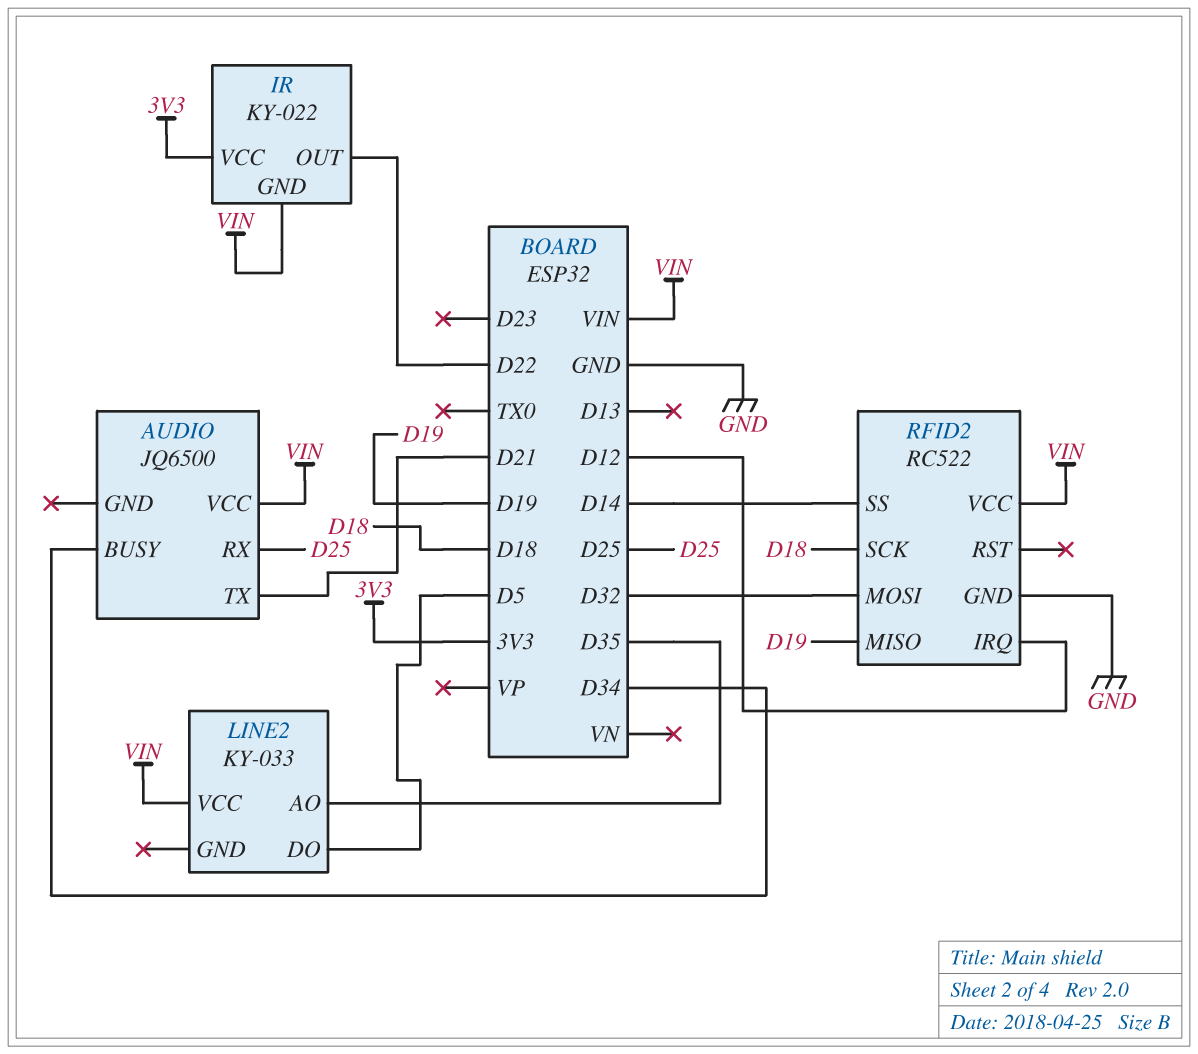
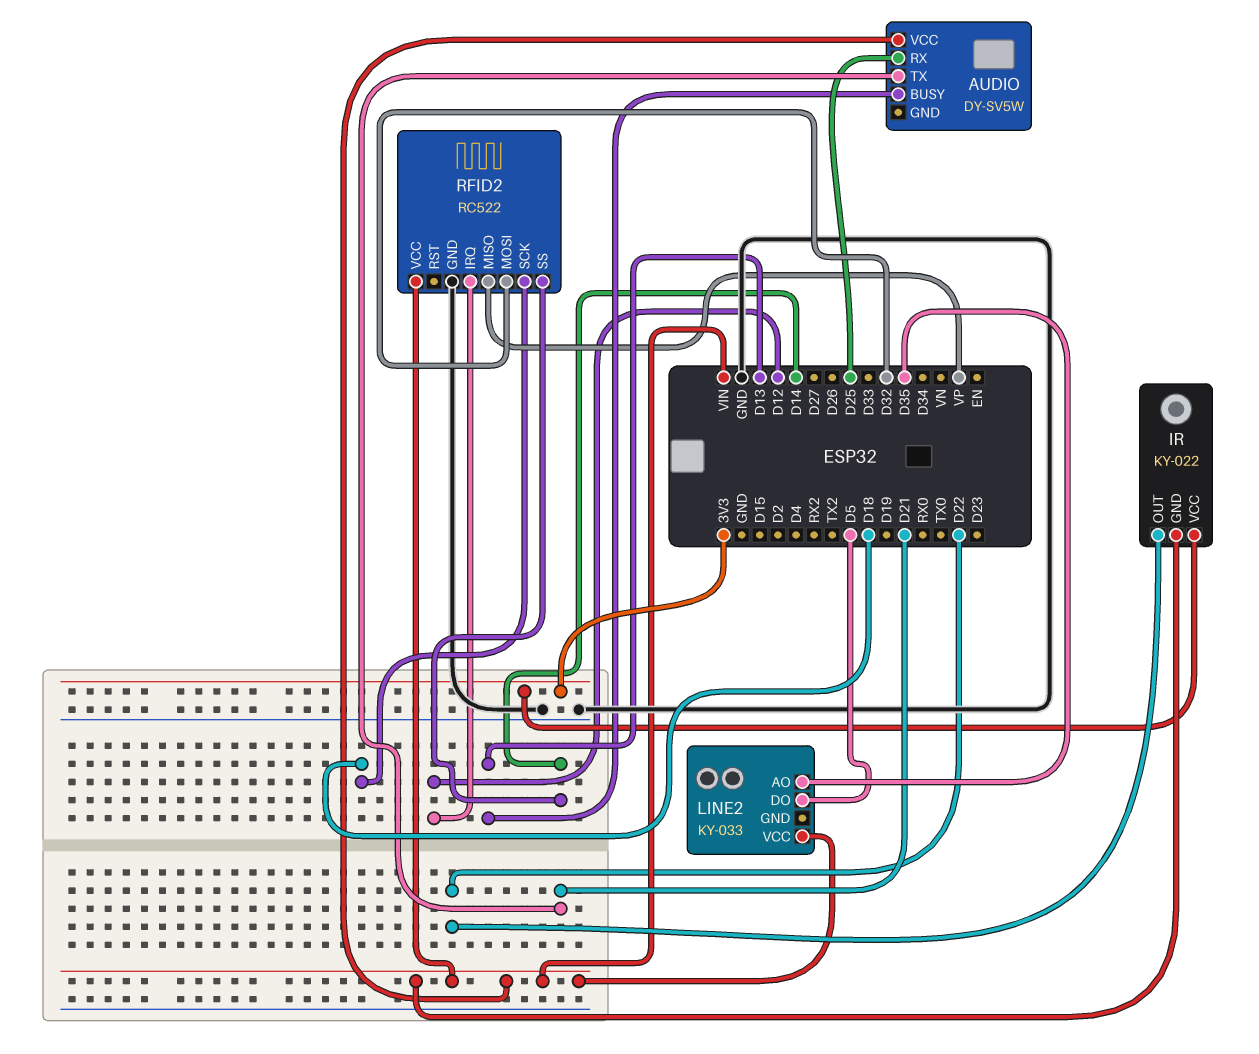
AUDIO: JQ6500 -> DY-SV5W
AUDIO pin BUSY: D34 -> D13
RFID2 pin MISO: D19 -> VP

